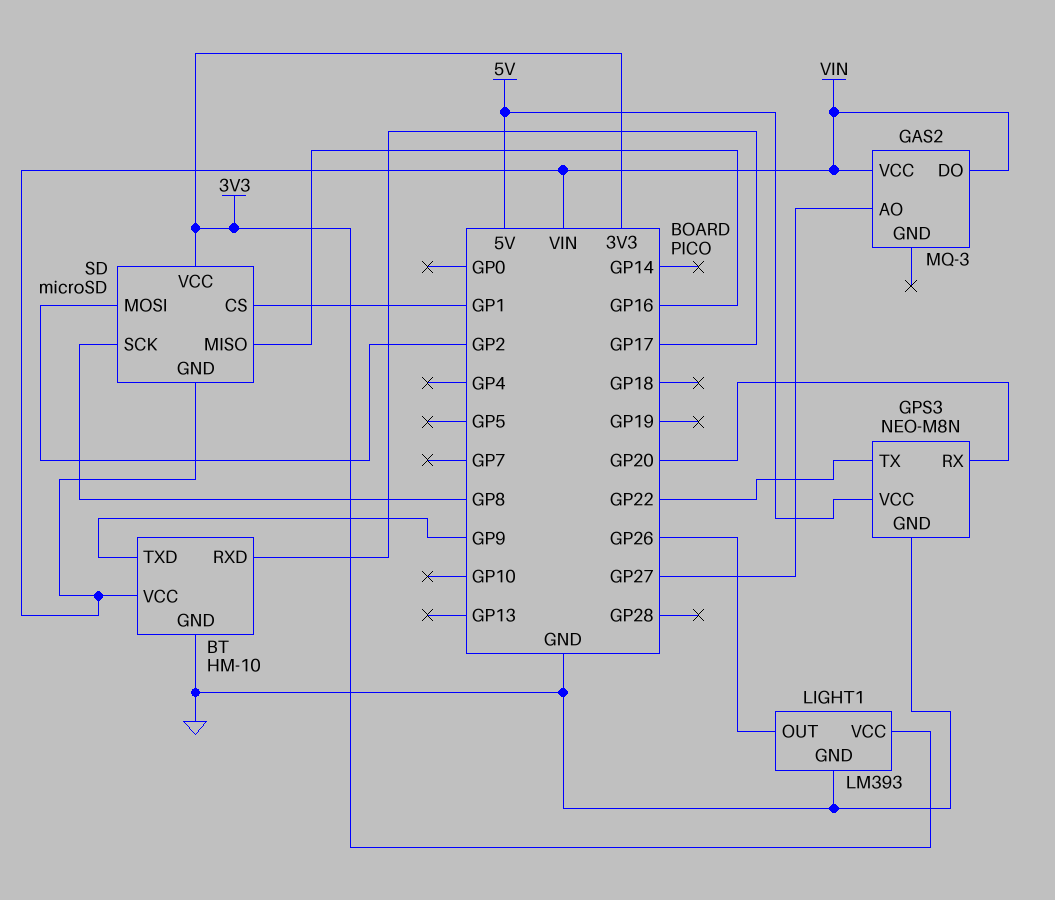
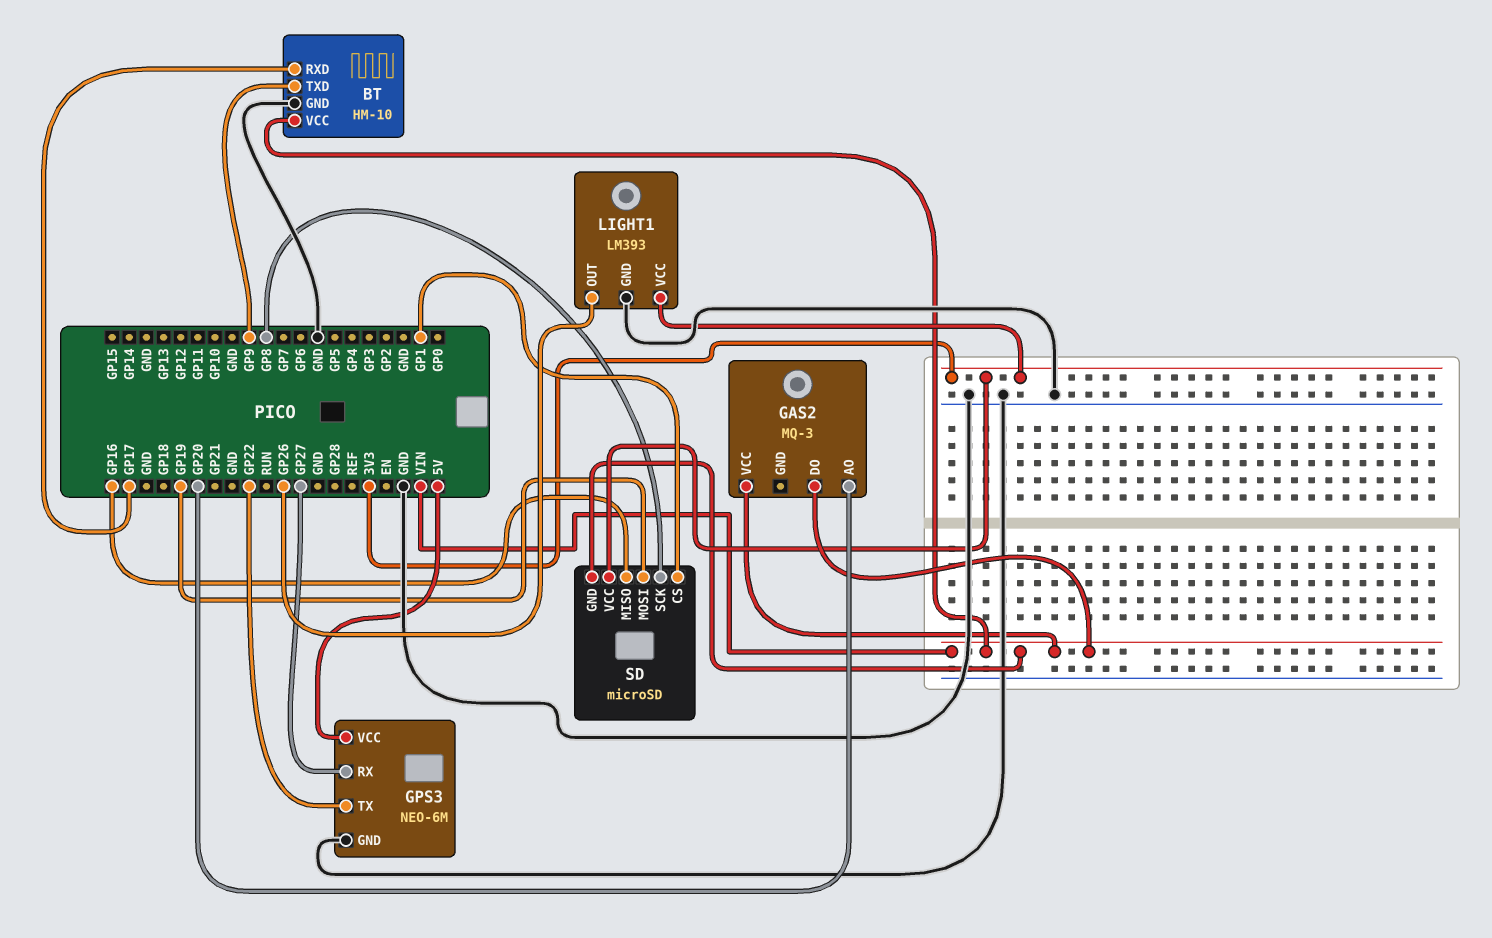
GAS2 pin AO: GP27 -> GP20
GPS3: NEO-M8N -> NEO-6M
GPS3 pin RX: GP20 -> GP27
SD pin MOSI: GP2 -> GP19

